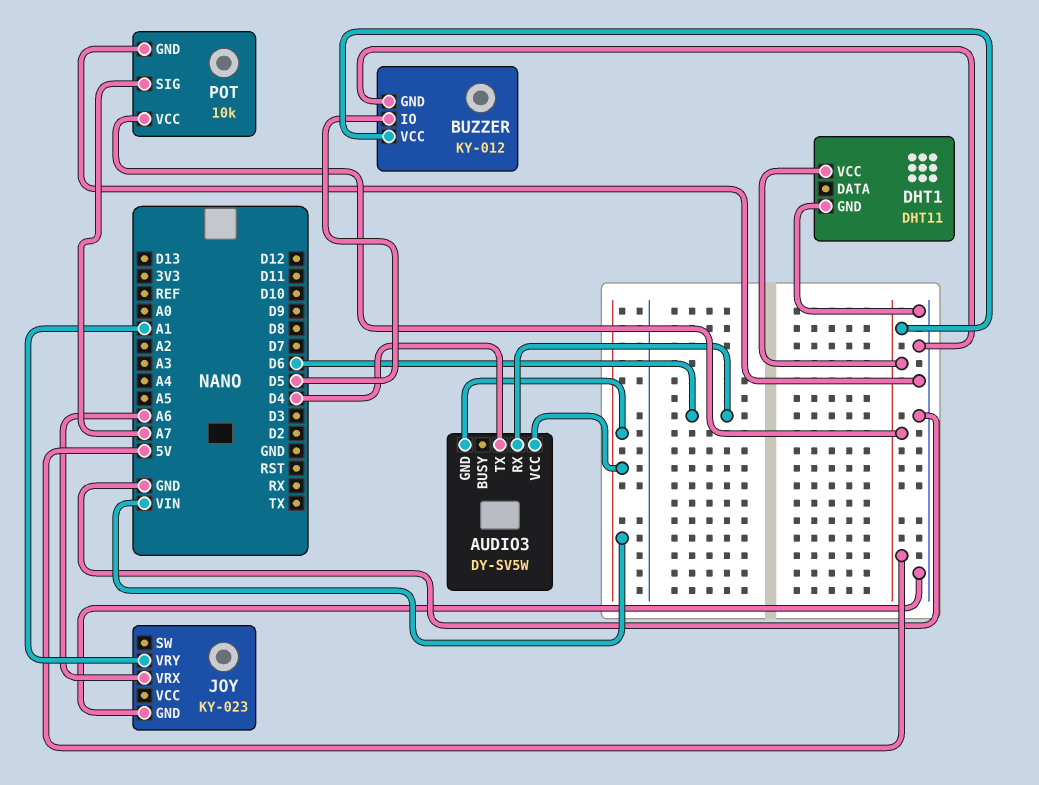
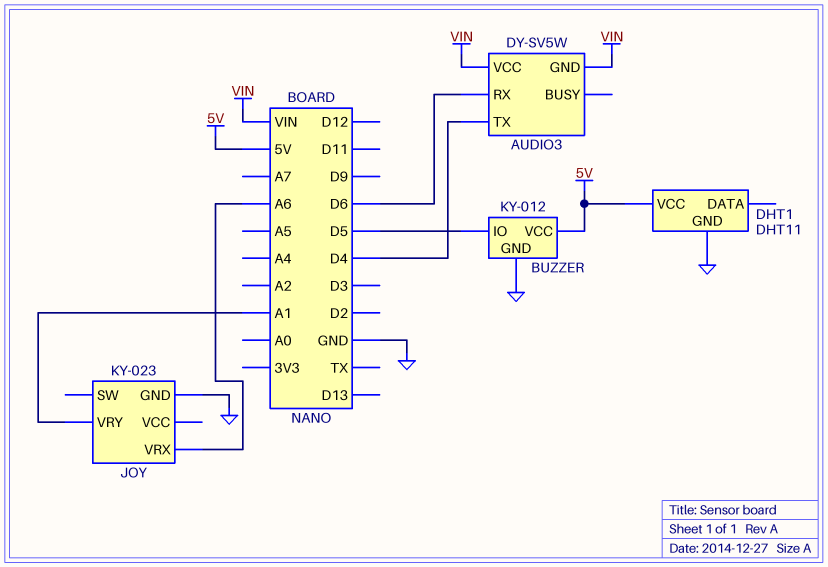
POT: 10k -> none
POT pin GND: GND -> none
POT pin SIG: A7 -> none
POT pin VCC: 5V -> none

